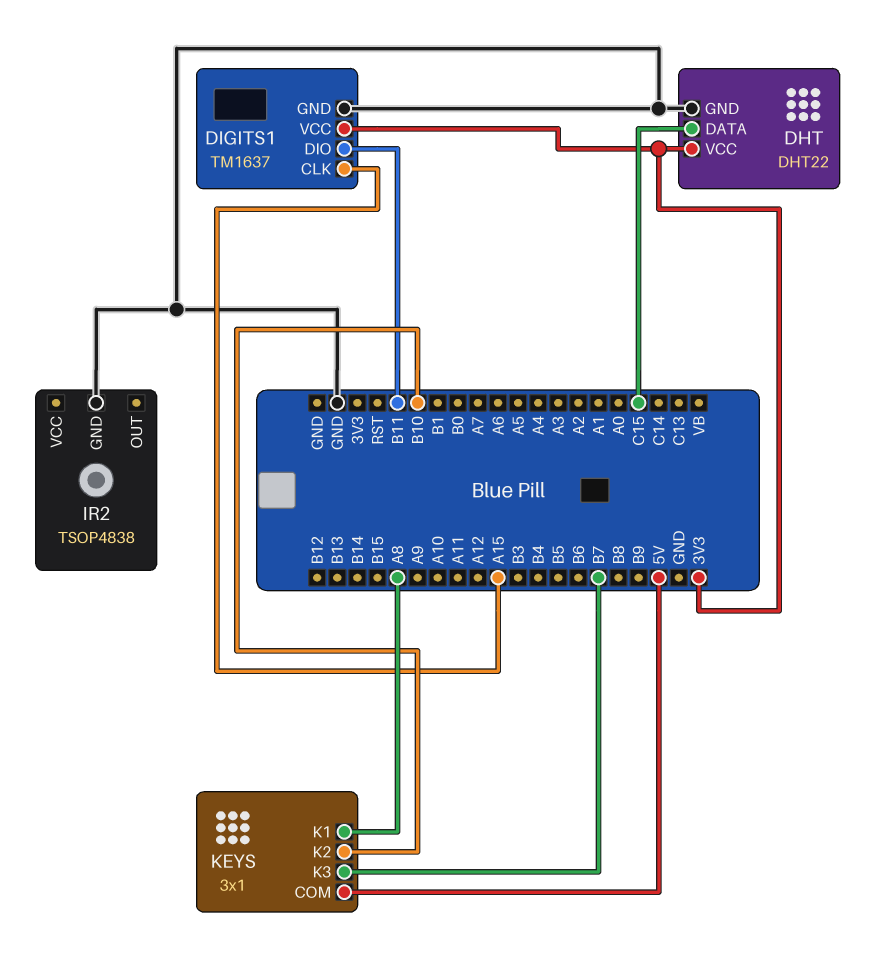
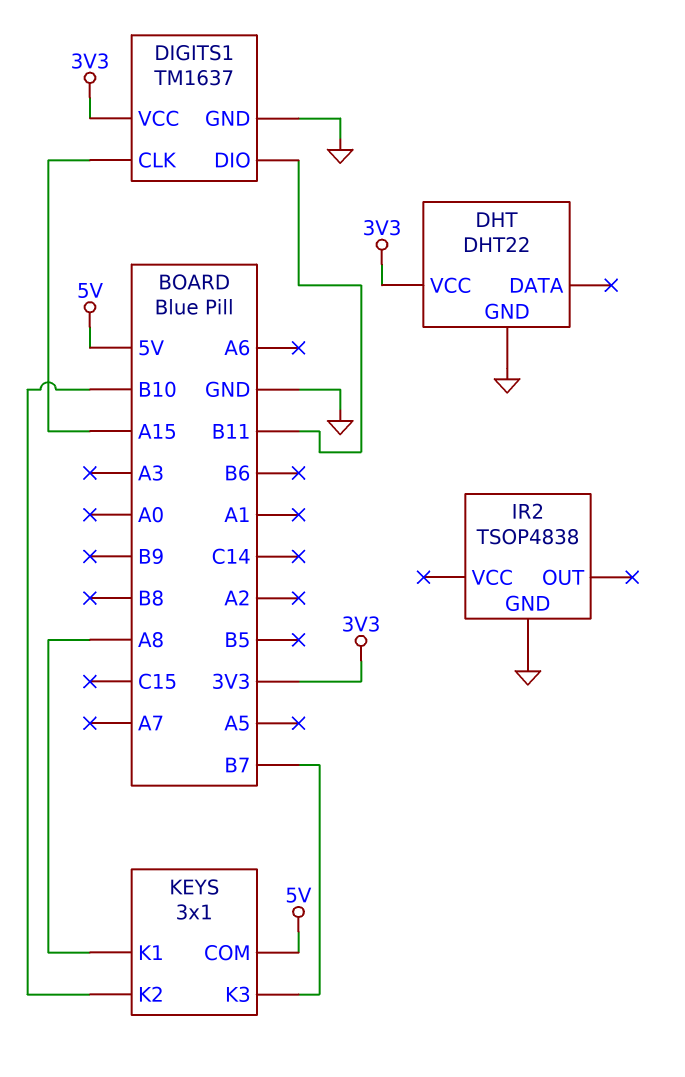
DHT pin DATA: C15 -> none

